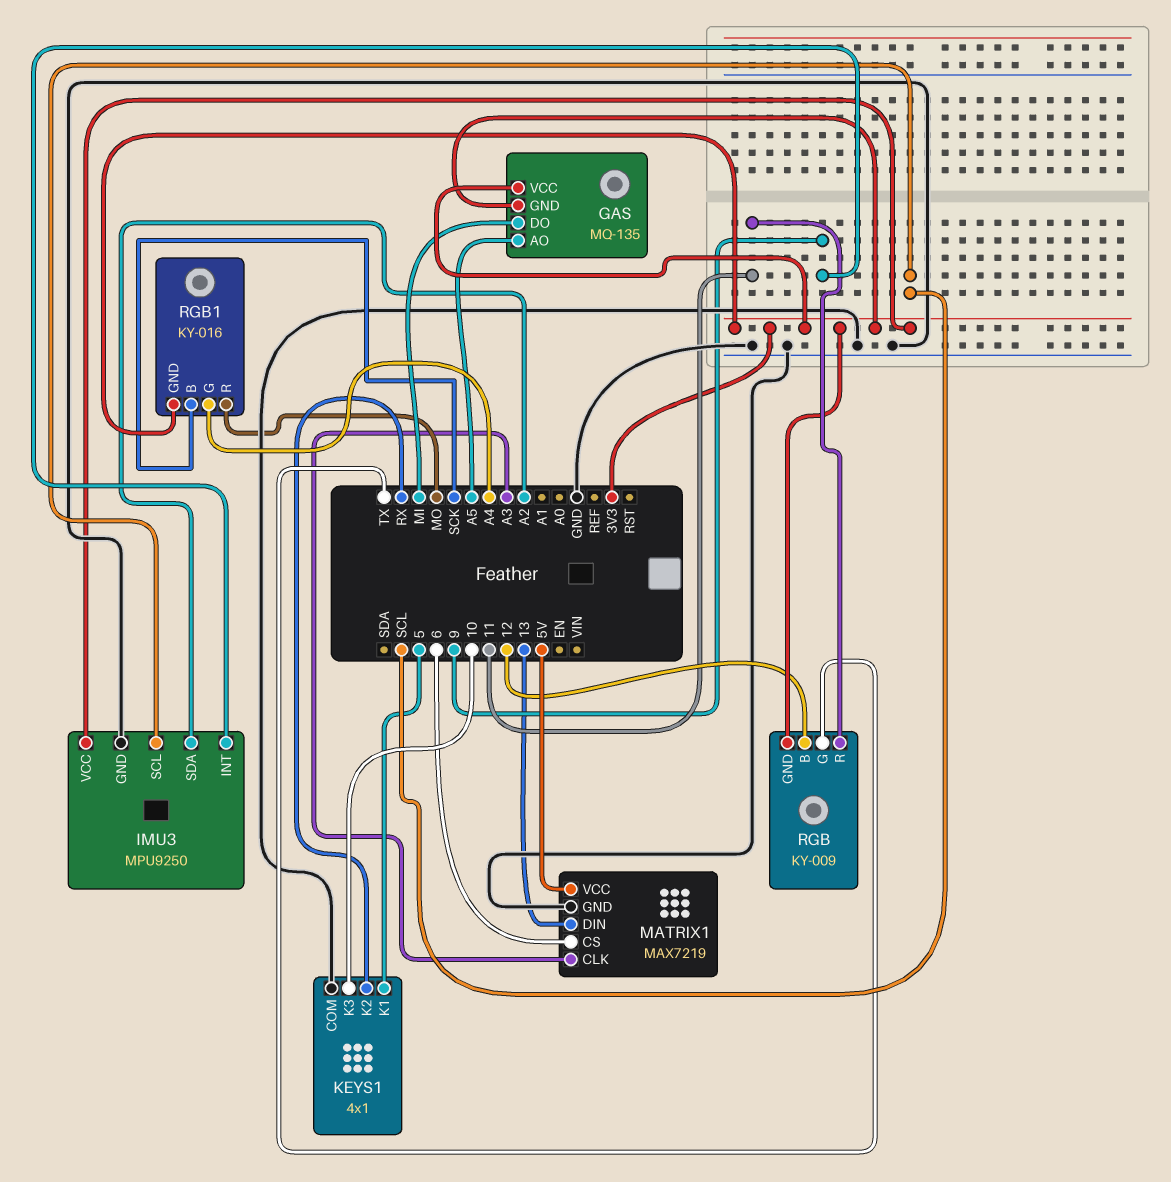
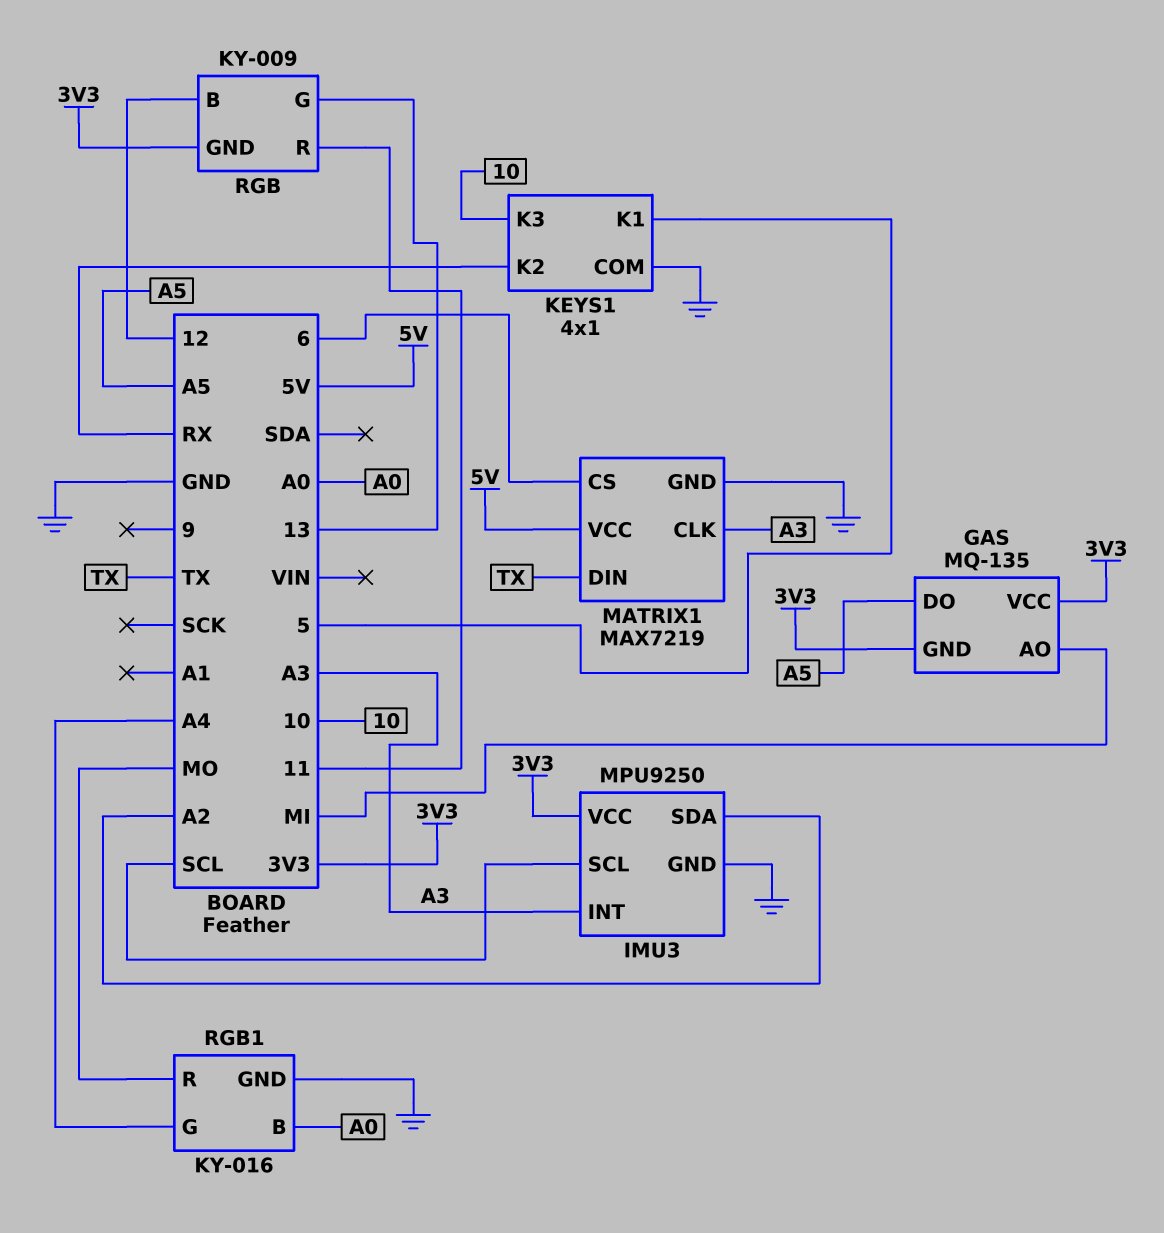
GAS pin AO: A5 -> MI
GAS pin DO: MI -> A5
IMU3 pin INT: 9 -> A3
MATRIX1 pin DIN: 13 -> TX
RGB pin G: TX -> 13
RGB1 pin B: SCK -> A0
RGB1 pin GND: 3V3 -> GND

